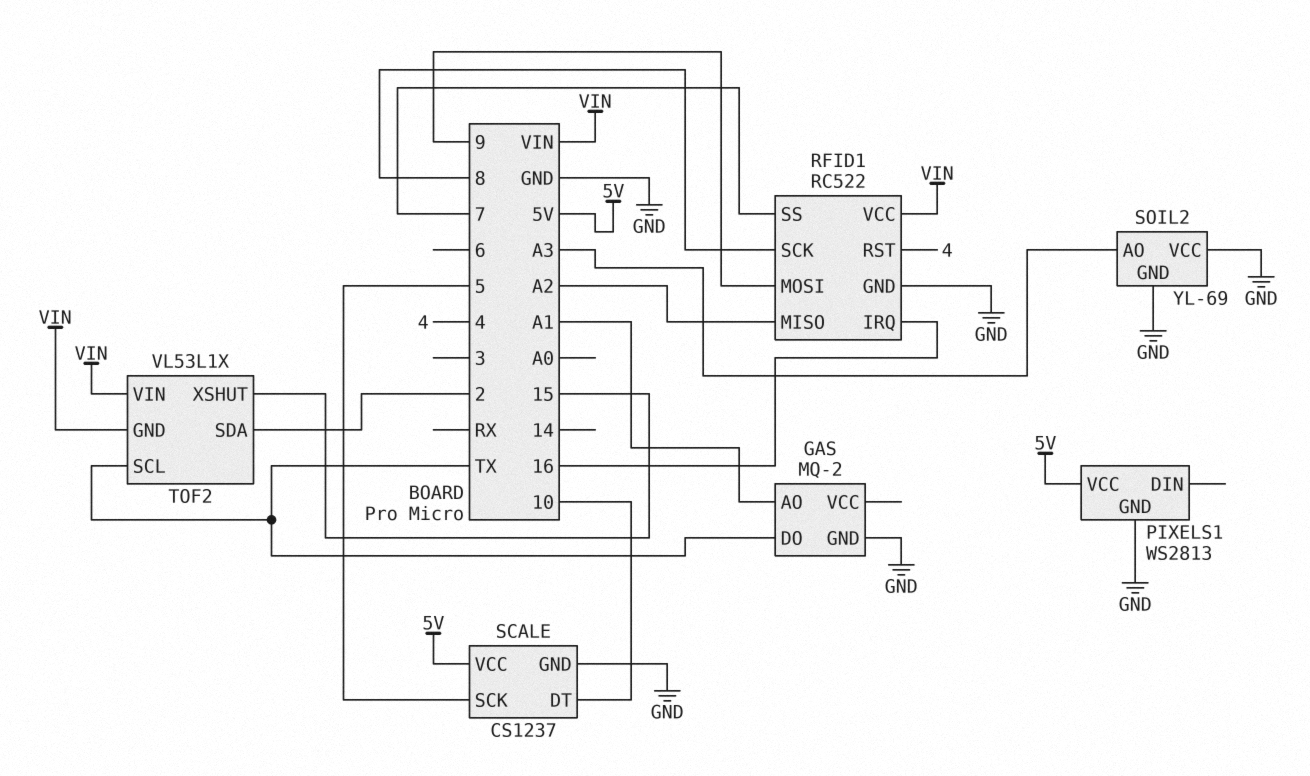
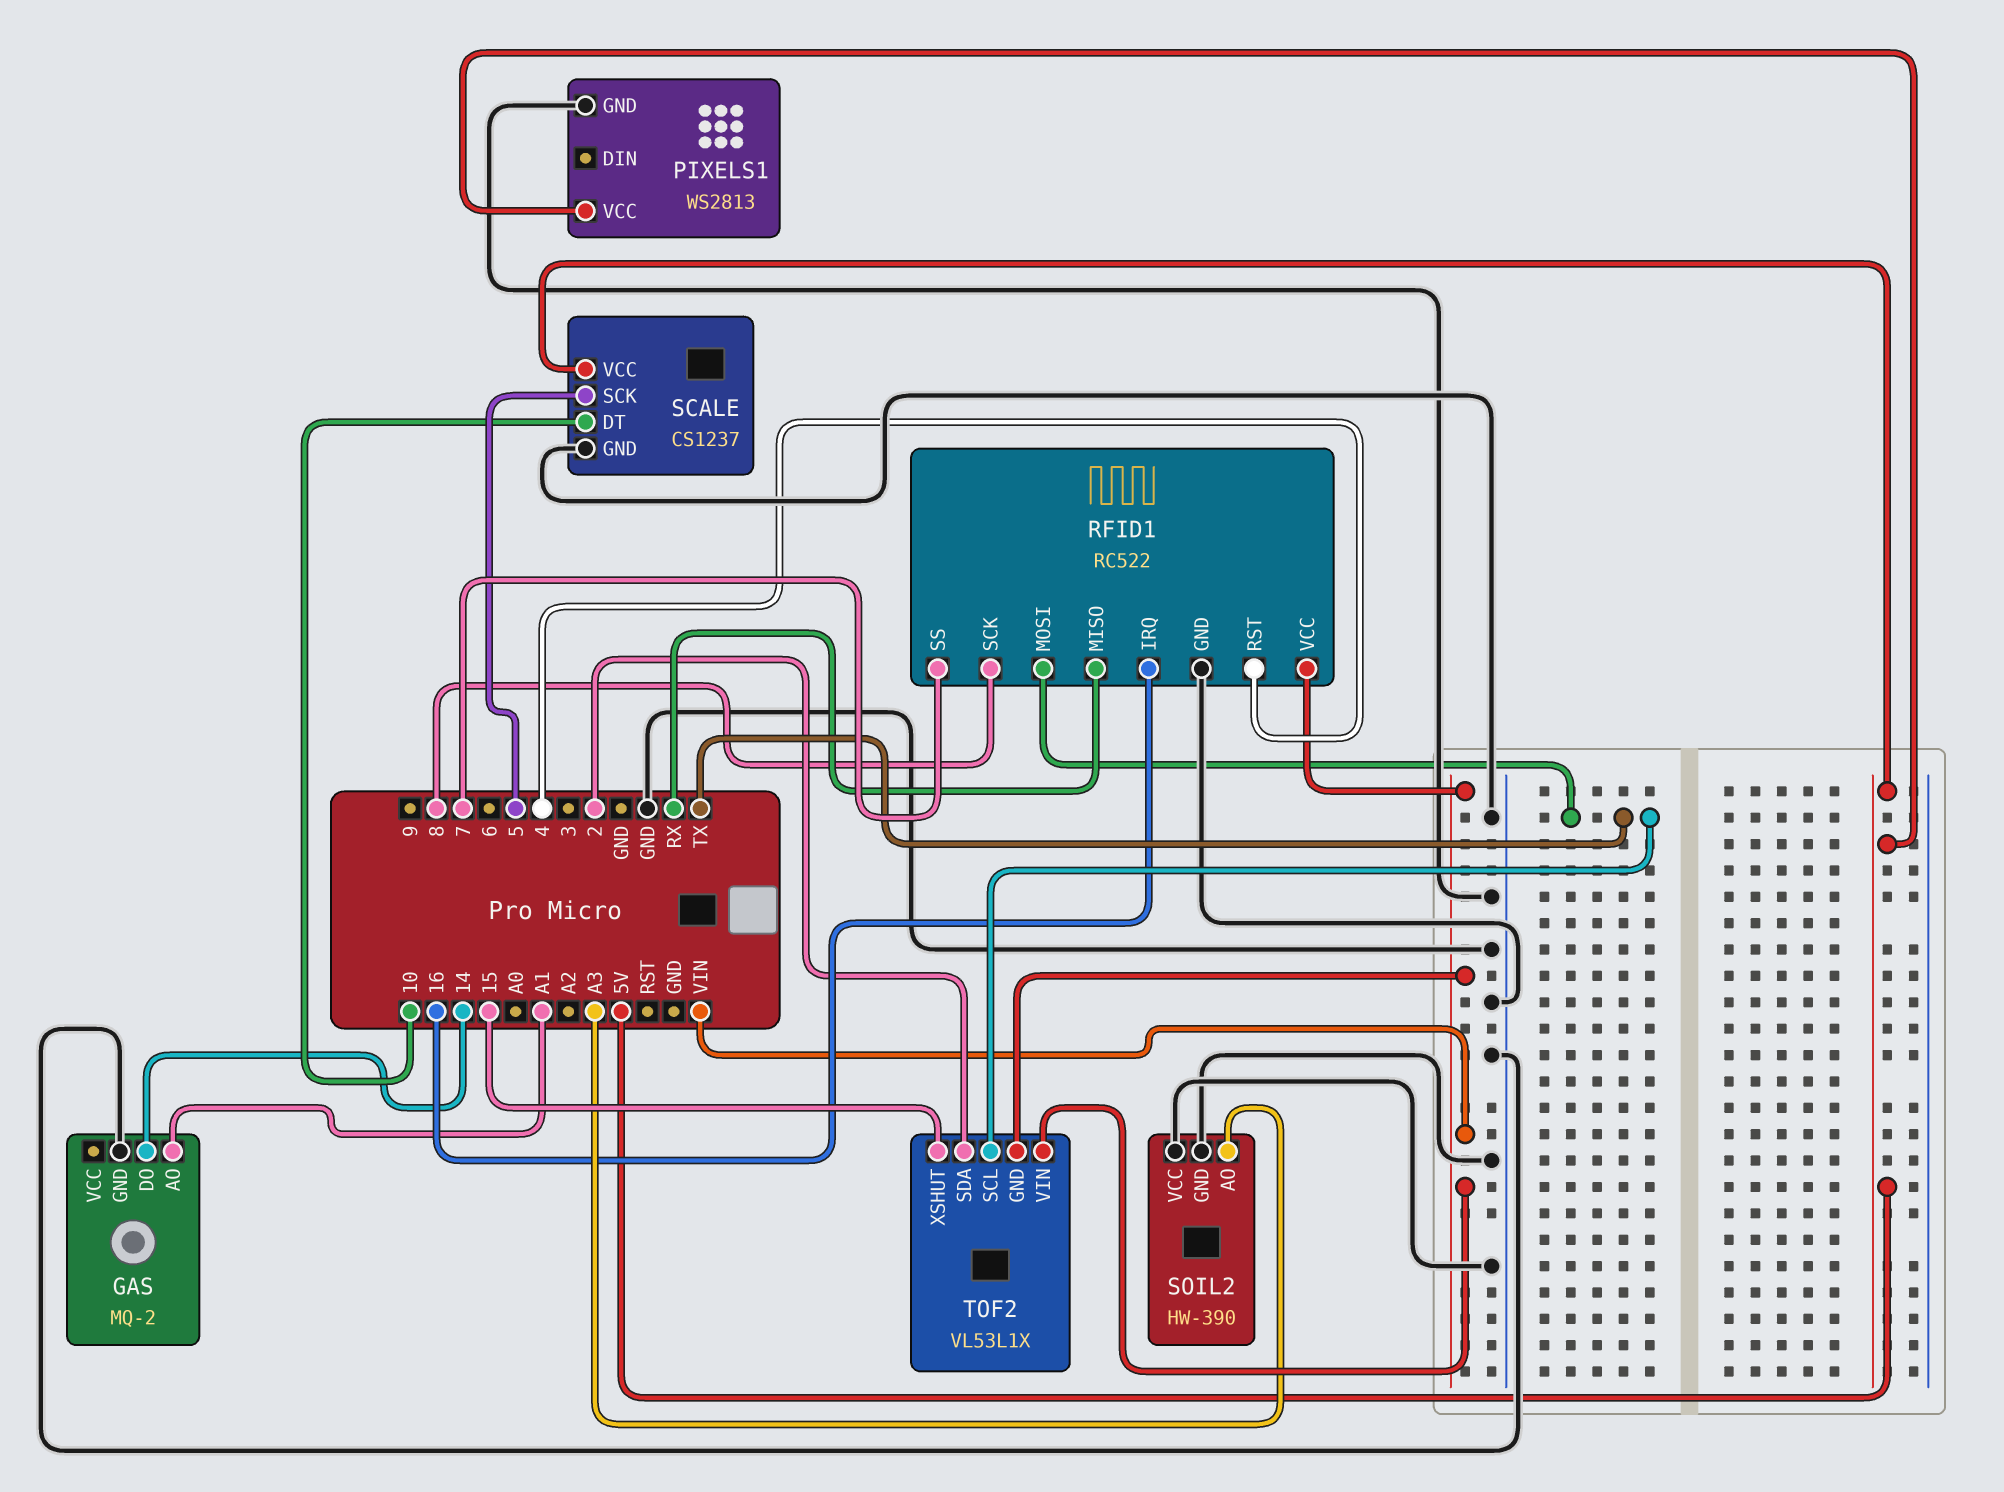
GAS pin DO: TX -> 14
RFID1 pin MISO: A2 -> RX
RFID1 pin MOSI: 9 -> TX
SOIL2: YL-69 -> HW-390

